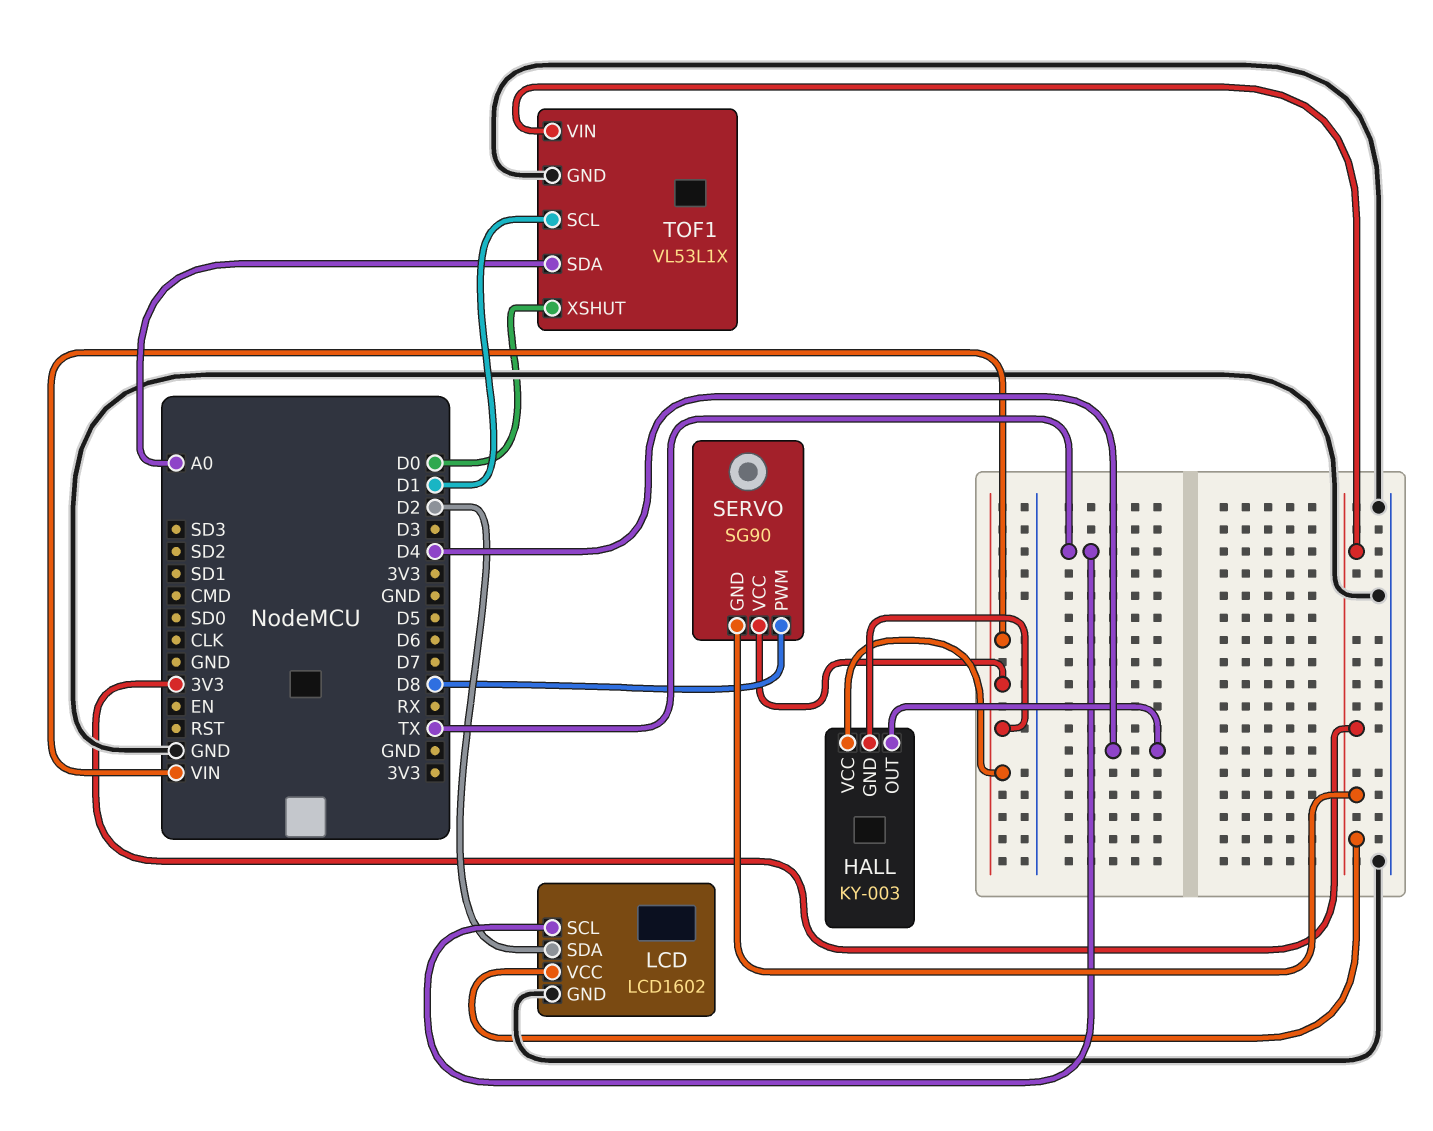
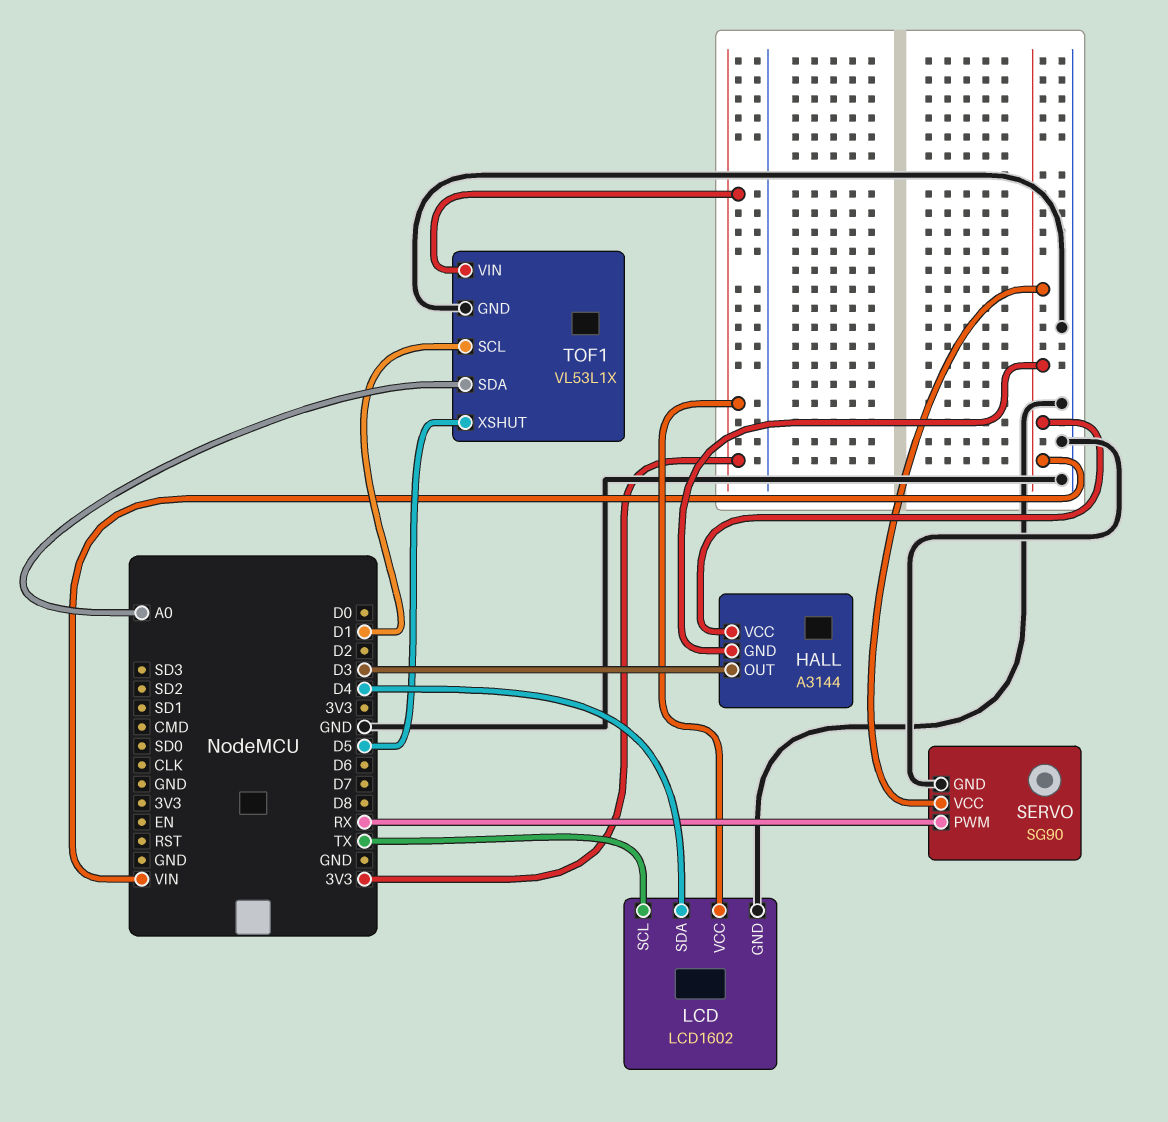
HALL: KY-003 -> A3144
HALL pin OUT: D4 -> D3
LCD pin SDA: D2 -> D4
SERVO pin GND: 3V3 -> GND
SERVO pin PWM: D8 -> RX
TOF1 pin XSHUT: D0 -> D5

